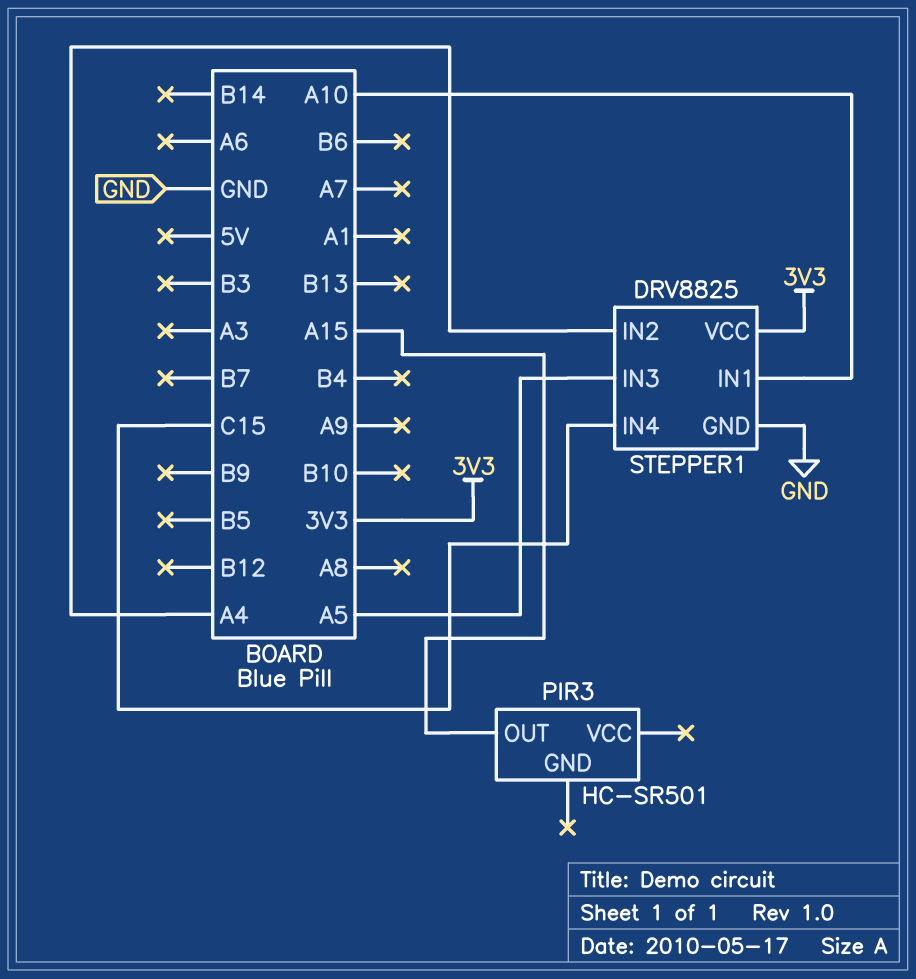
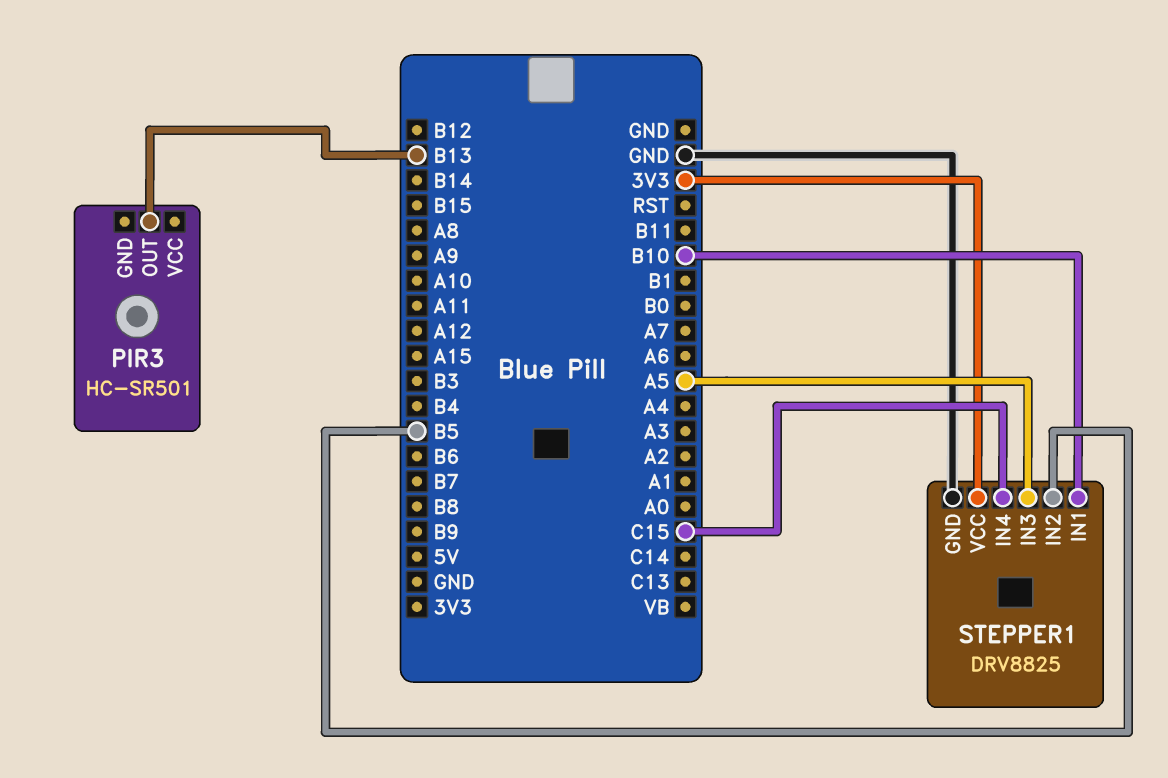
PIR3 pin OUT: A15 -> B13
STEPPER1 pin IN1: A10 -> B10
STEPPER1 pin IN2: A4 -> B5

